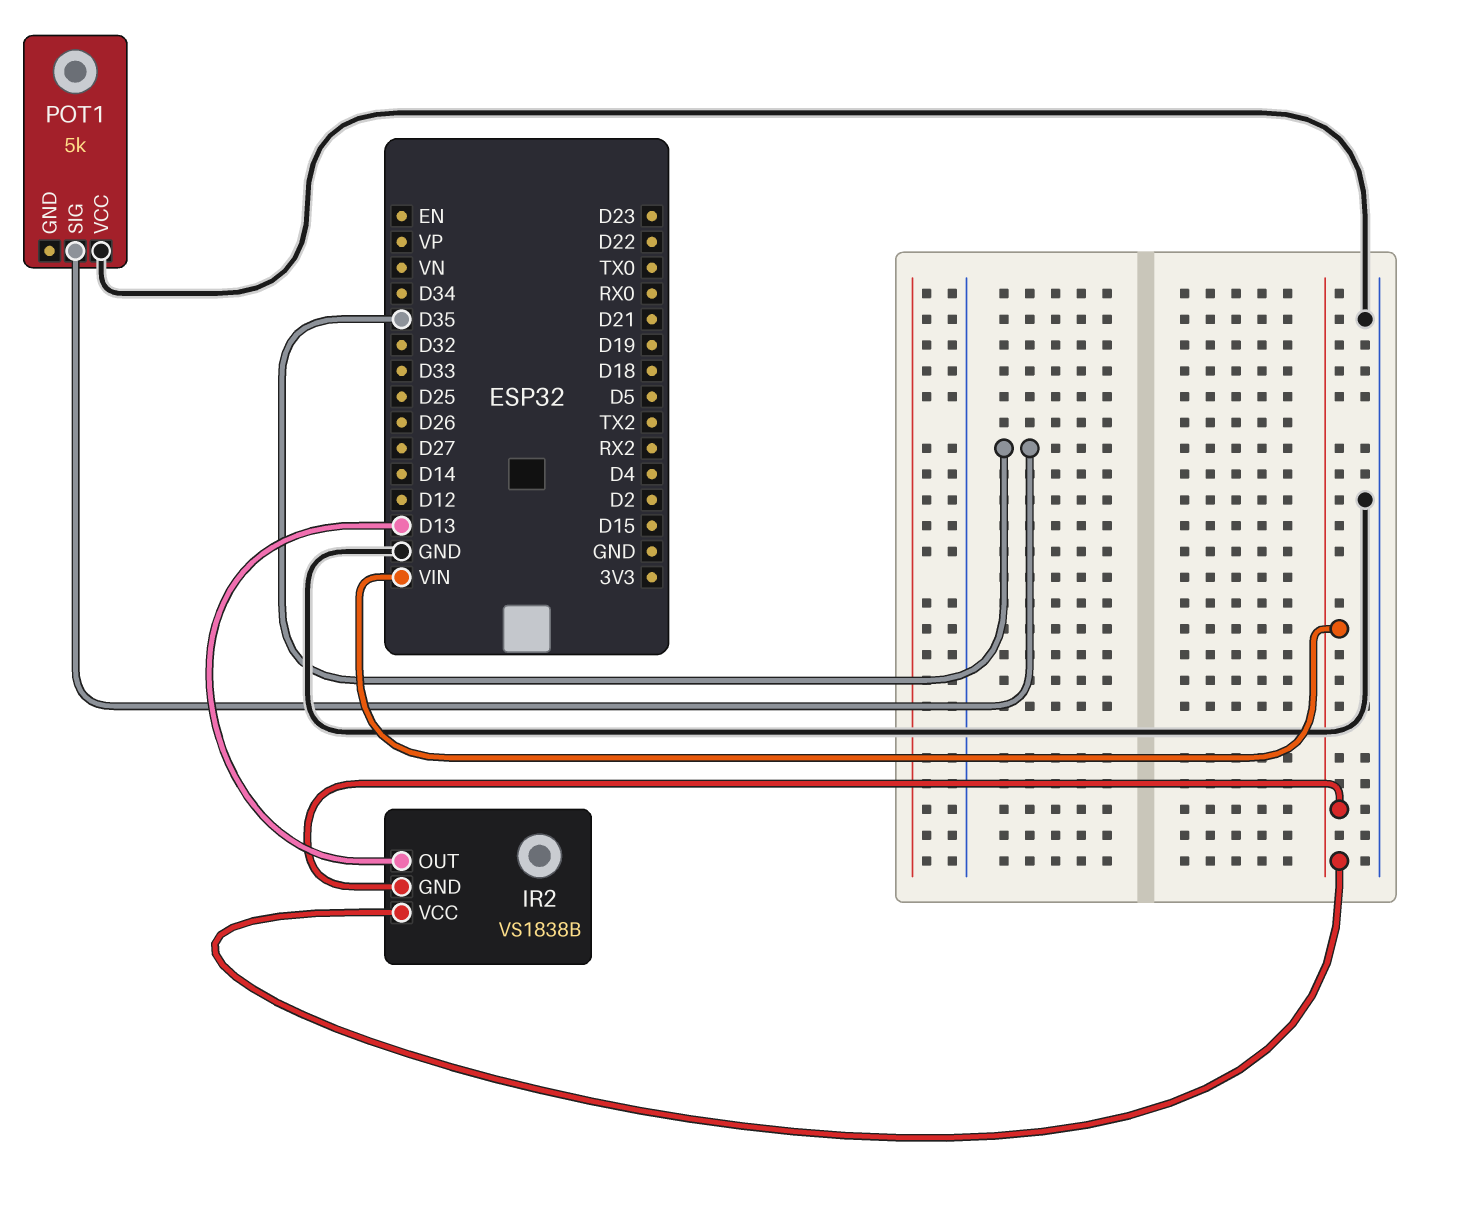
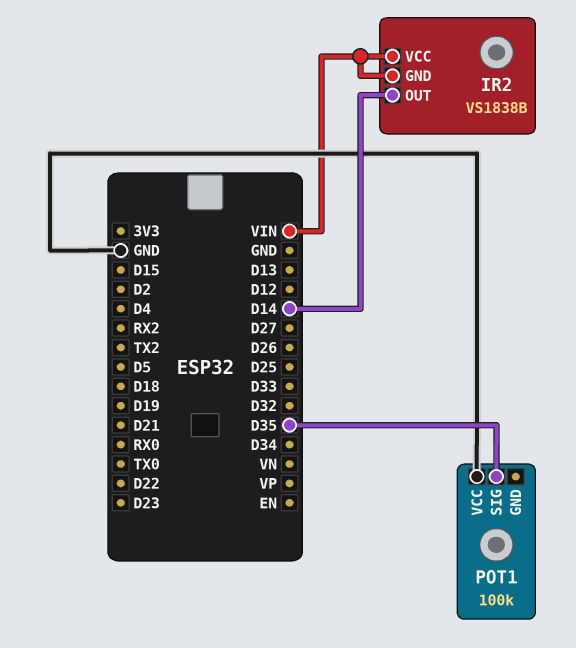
IR2 pin OUT: D13 -> D14
POT1: 5k -> 100k

